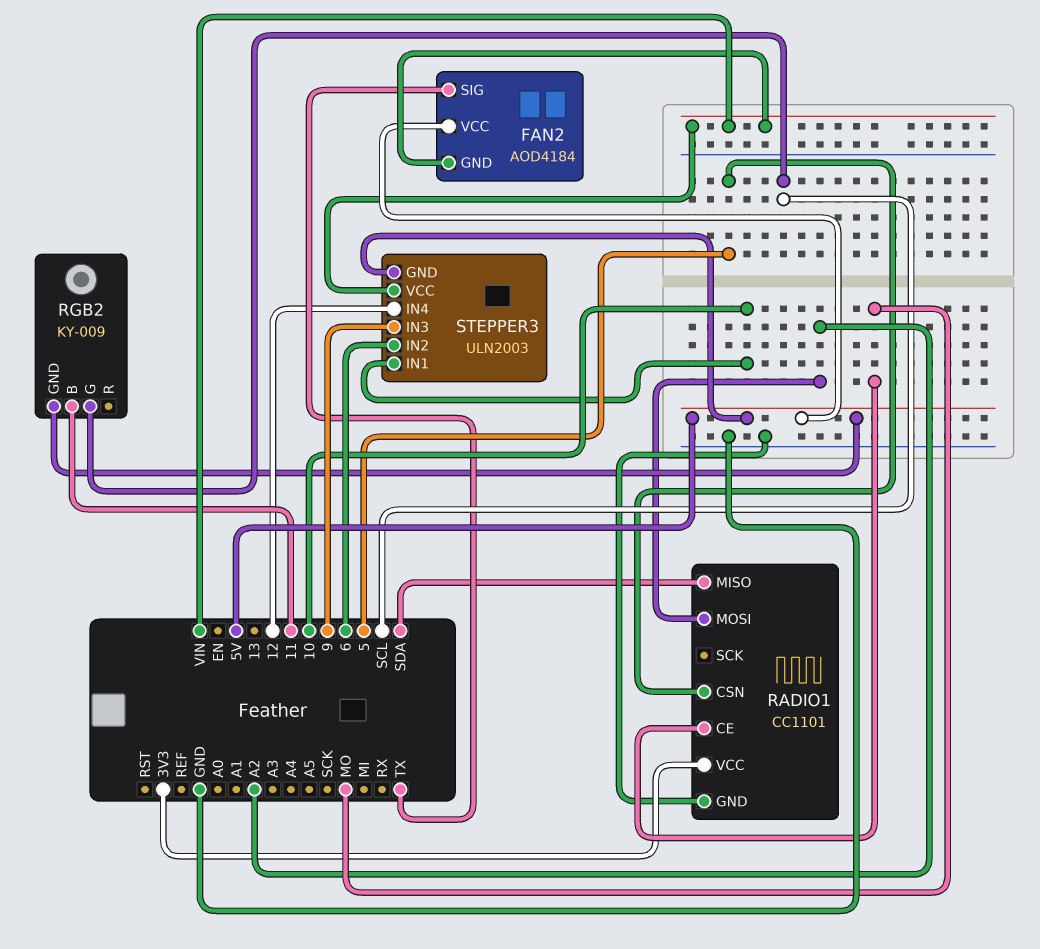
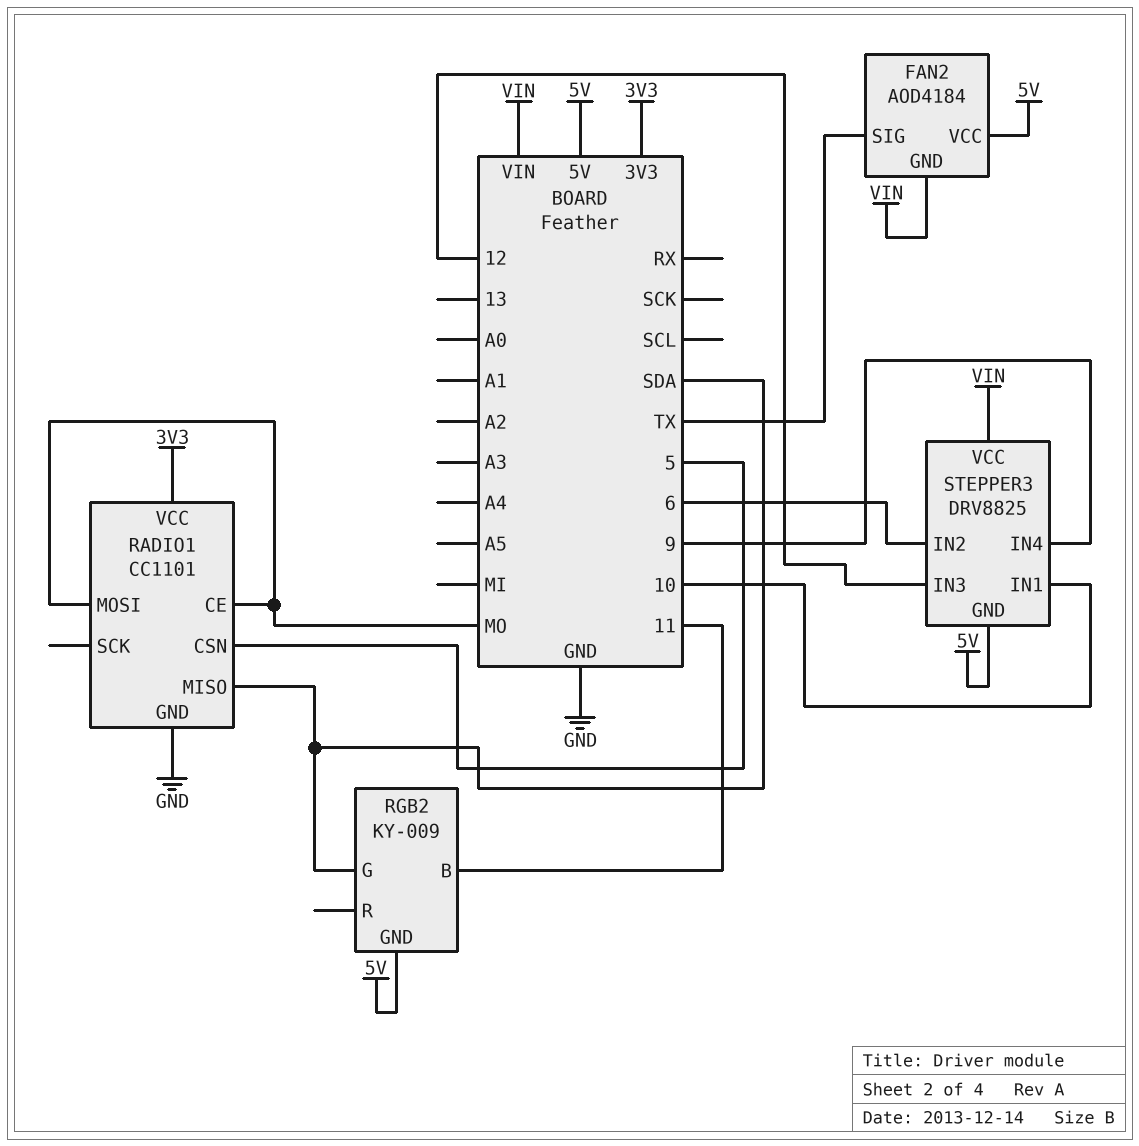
RADIO1 pin MOSI: A2 -> MO
RGB2 pin G: SCL -> SDA
STEPPER3: ULN2003 -> DRV8825
STEPPER3 pin IN3: 9 -> 12
STEPPER3 pin IN4: 12 -> 9

